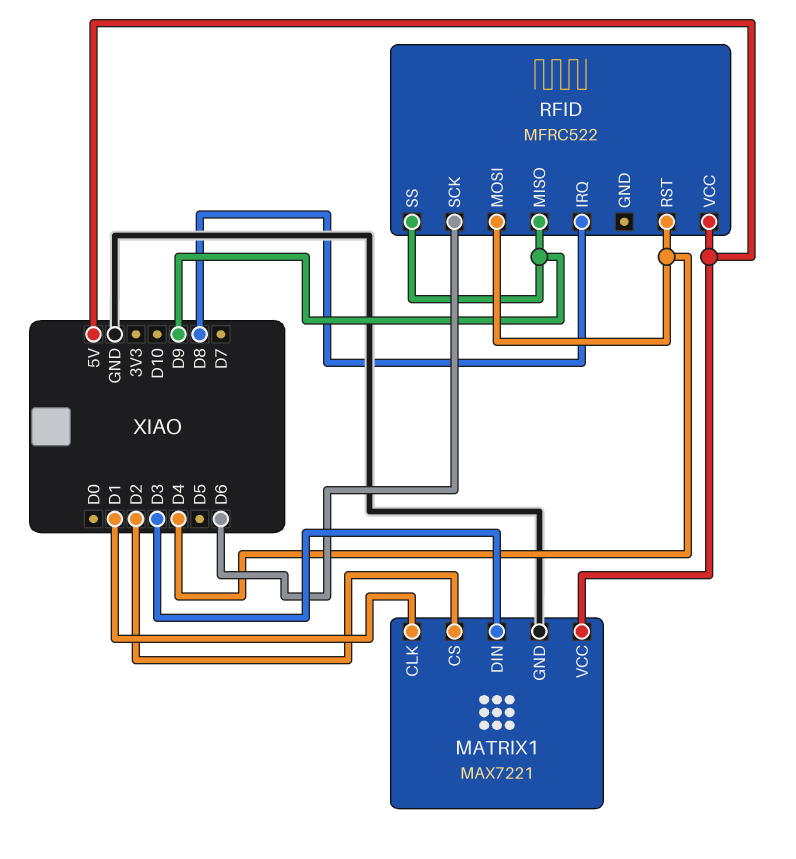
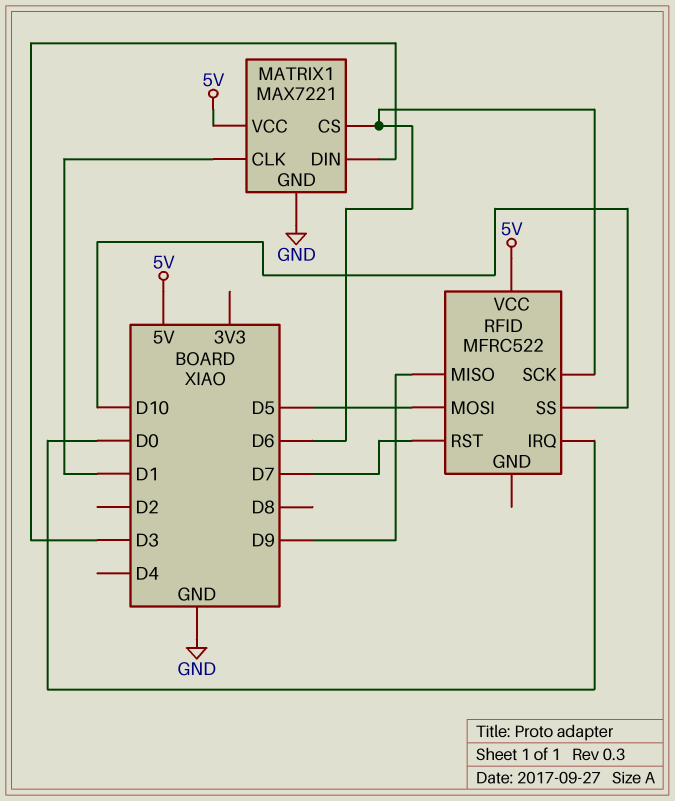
MATRIX1 pin CS: D2 -> D6
RFID pin IRQ: D8 -> D0
RFID pin MOSI: D4 -> D5
RFID pin RST: D4 -> D7
RFID pin SS: D9 -> D10

